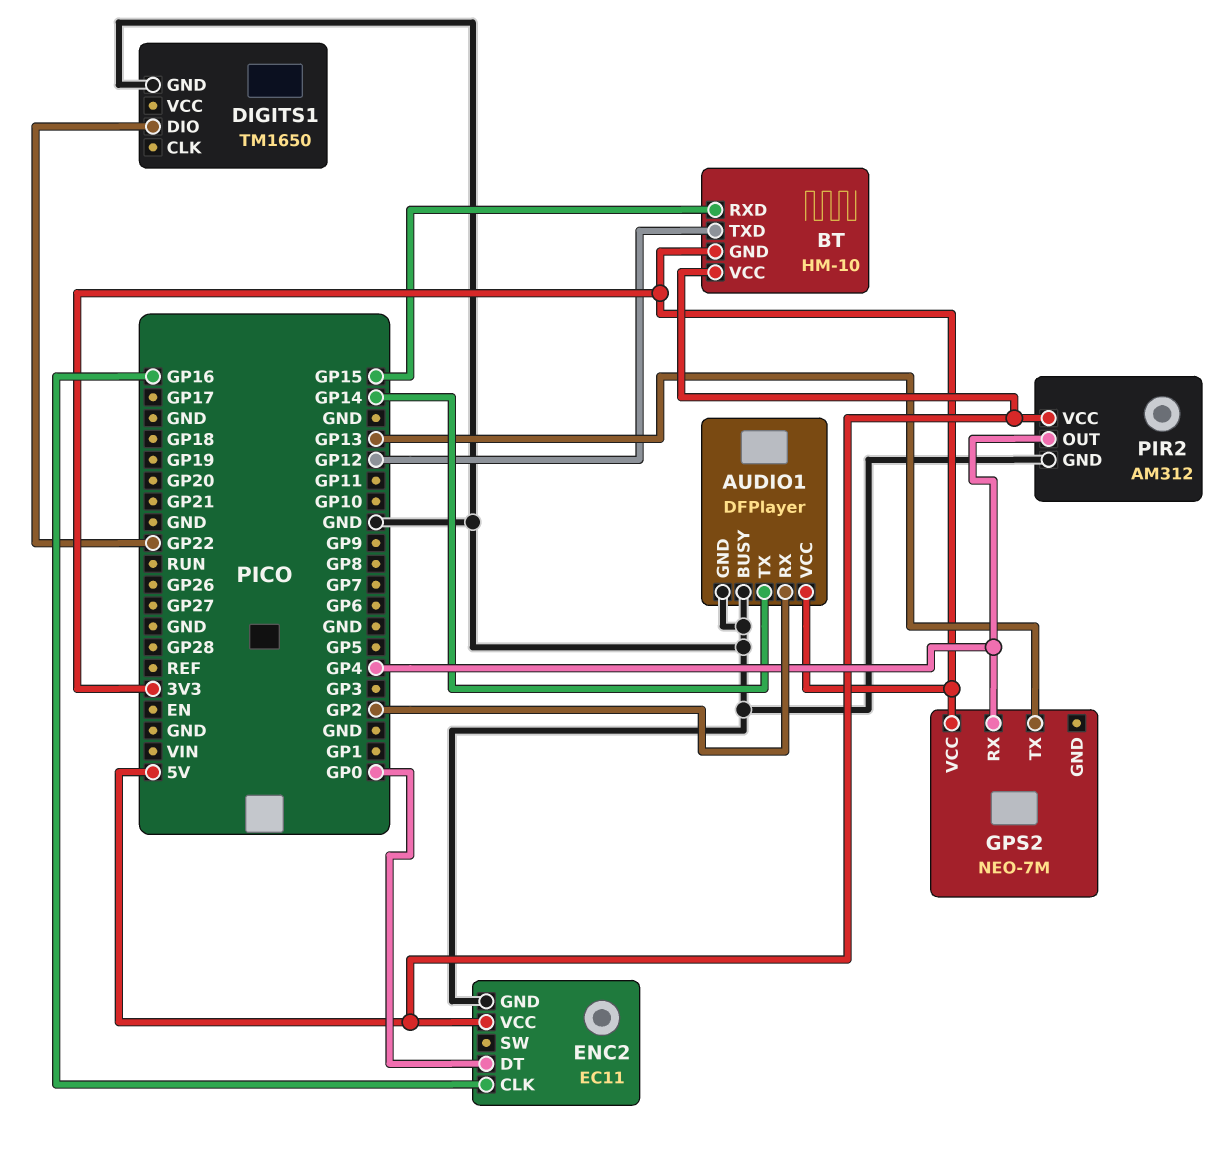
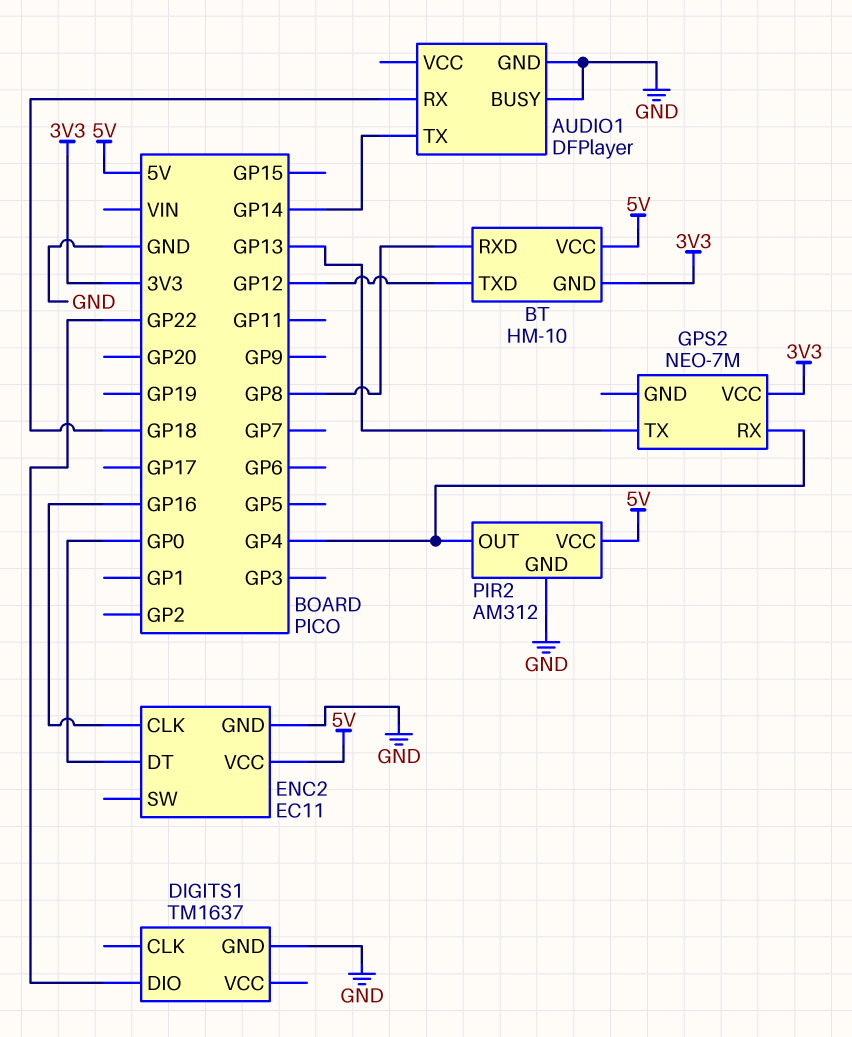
AUDIO1 pin RX: GP2 -> GP18
AUDIO1 pin VCC: 3V3 -> none
BT pin RXD: GP15 -> GP8
DIGITS1: TM1650 -> TM1637

